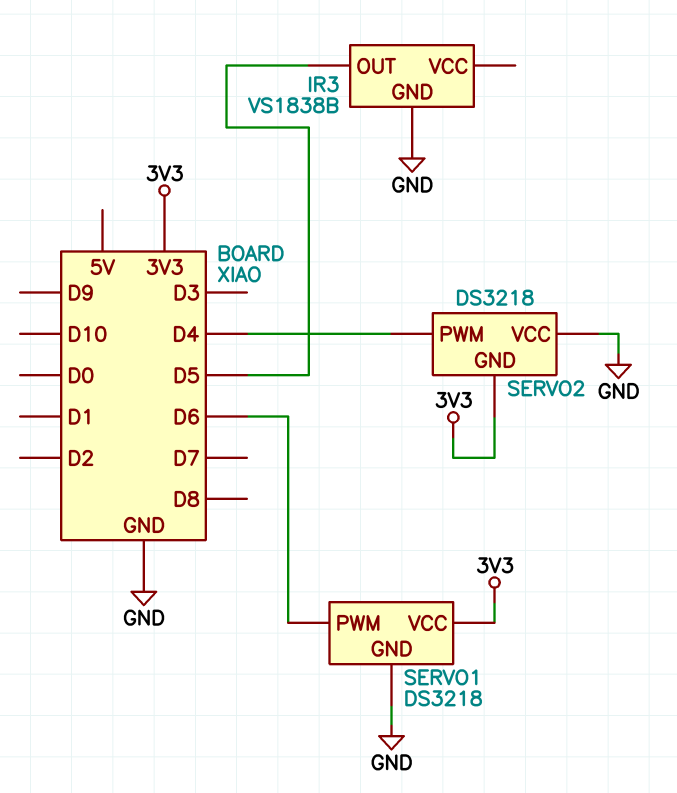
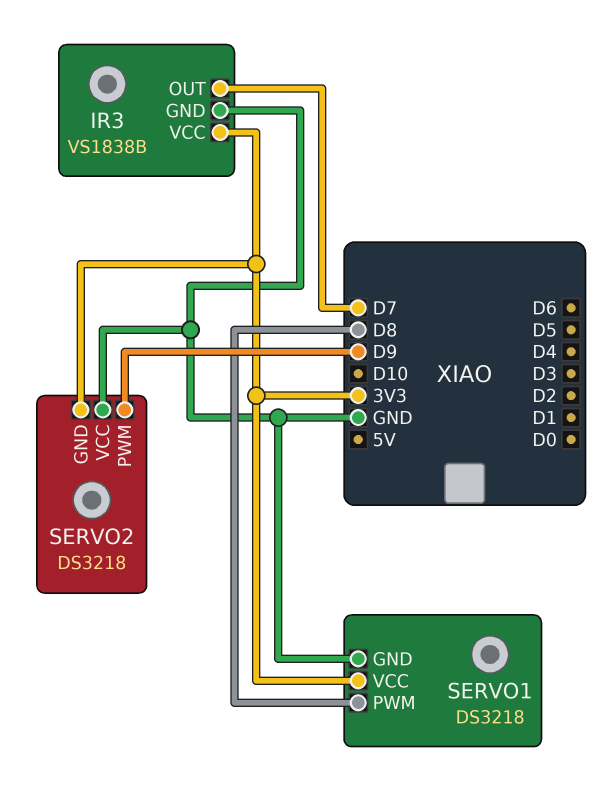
IR3 pin OUT: D5 -> D7
IR3 pin VCC: none -> 3V3
SERVO1 pin PWM: D6 -> D8
SERVO2 pin PWM: D4 -> D9

